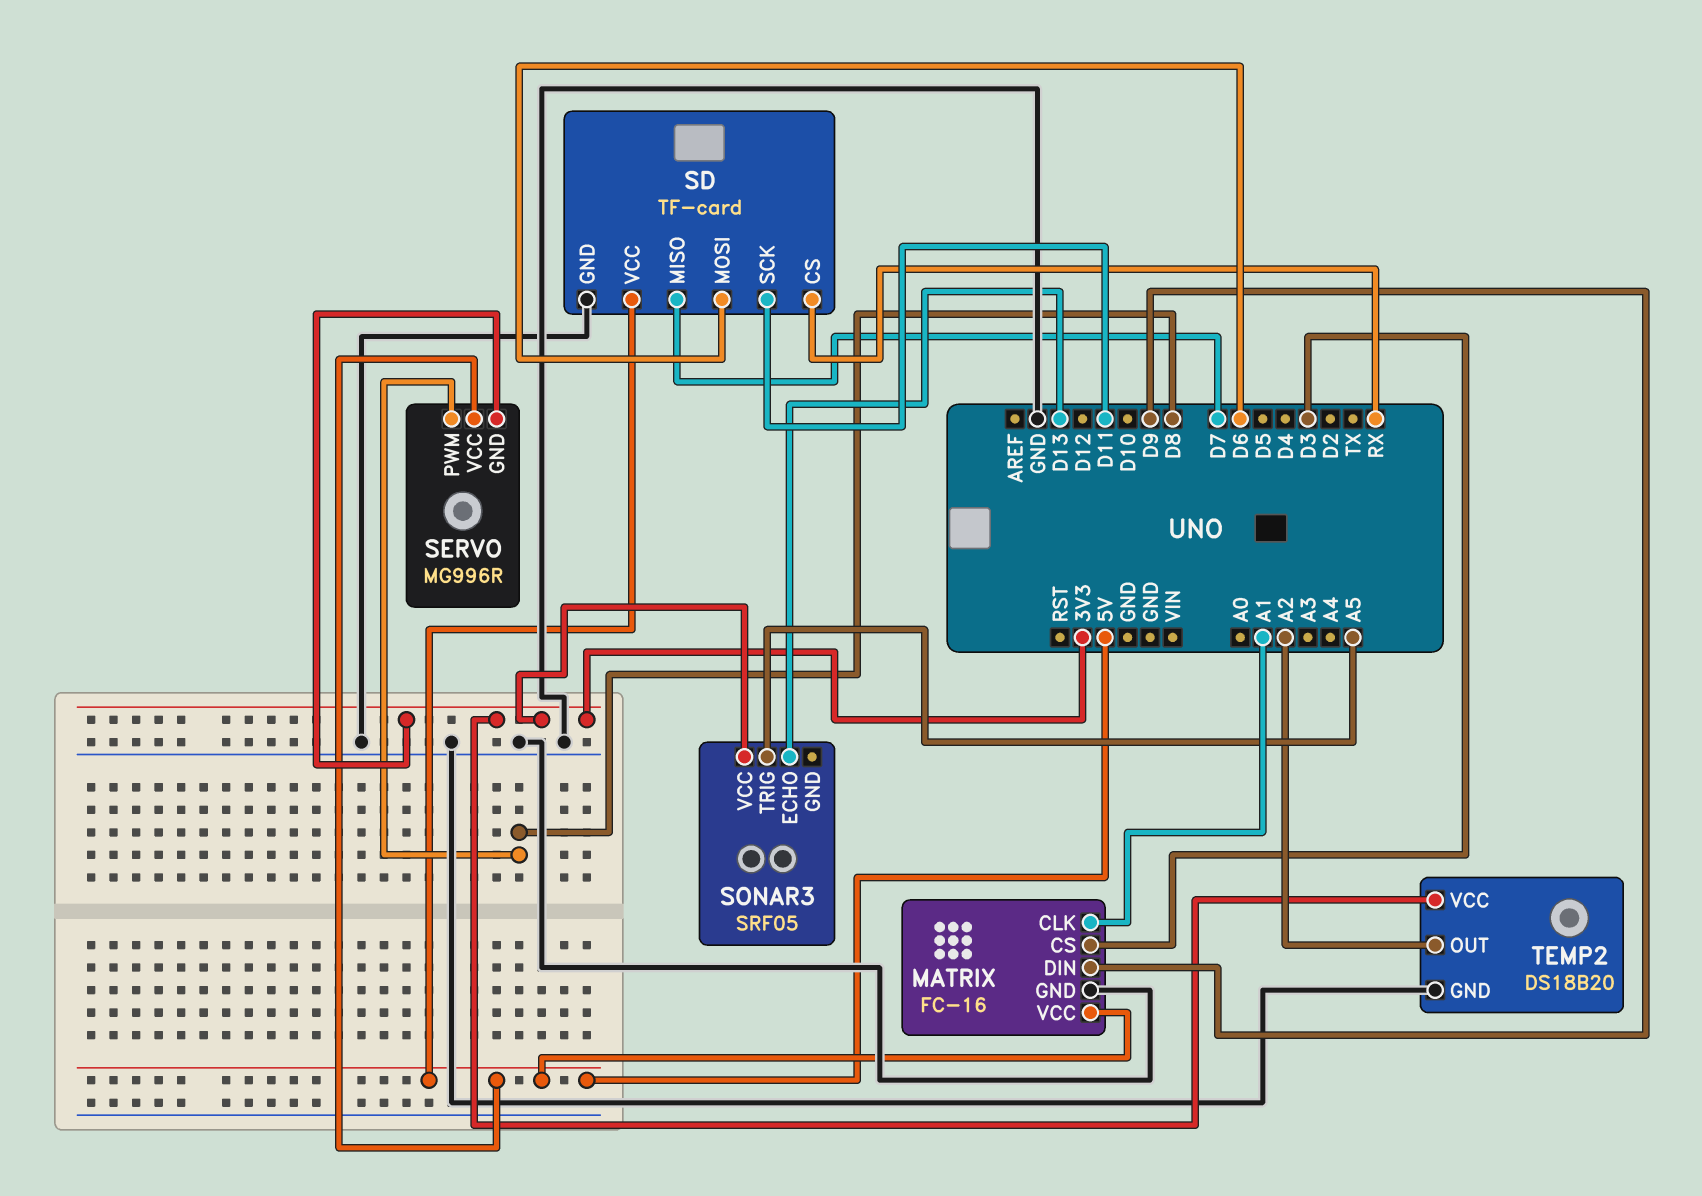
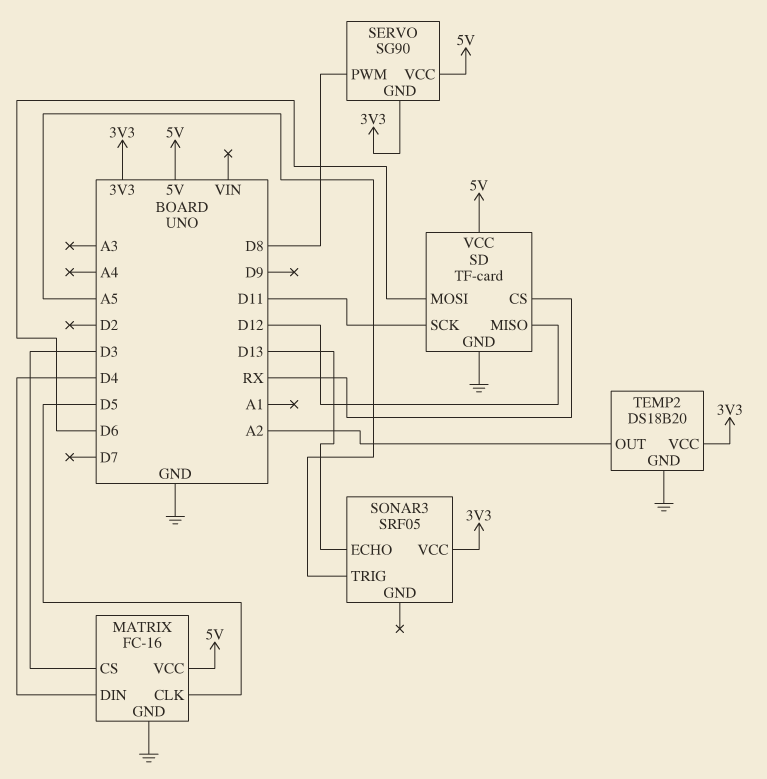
MATRIX pin CLK: A1 -> D5
MATRIX pin DIN: D9 -> D4
SD pin MISO: D7 -> D12
SERVO: MG996R -> SG90

